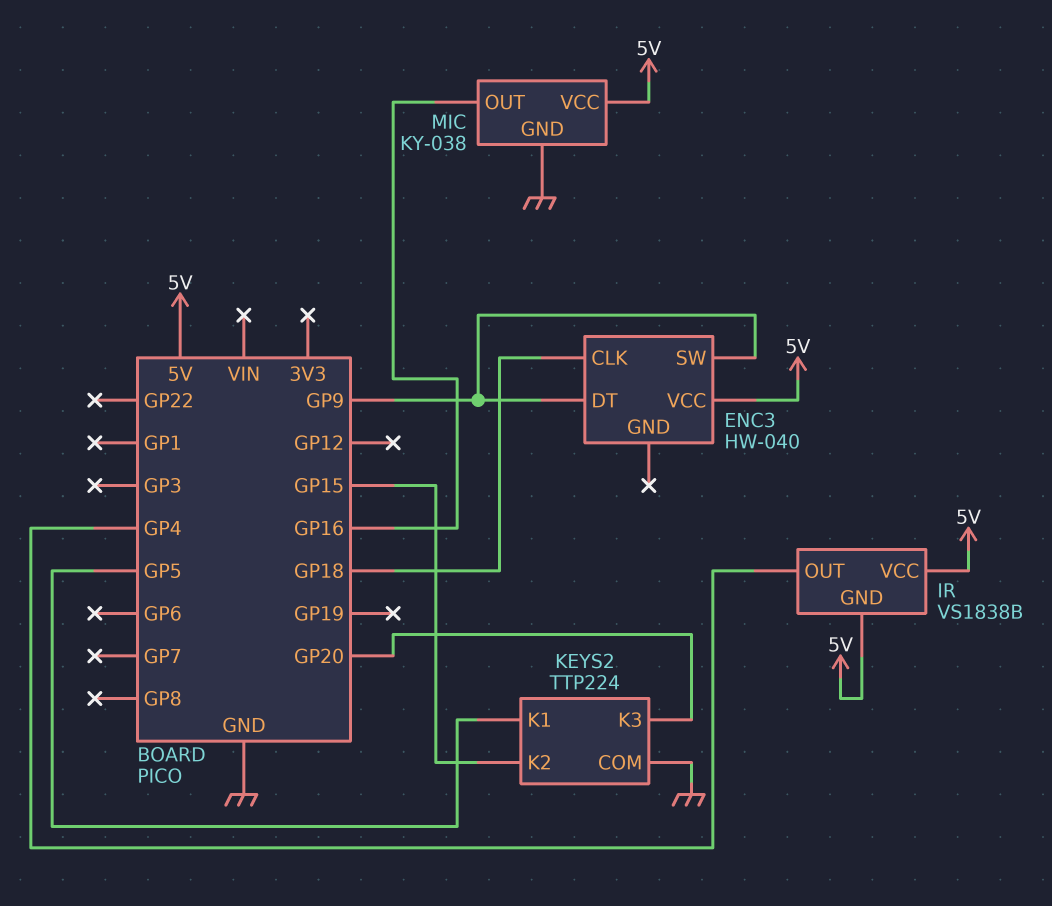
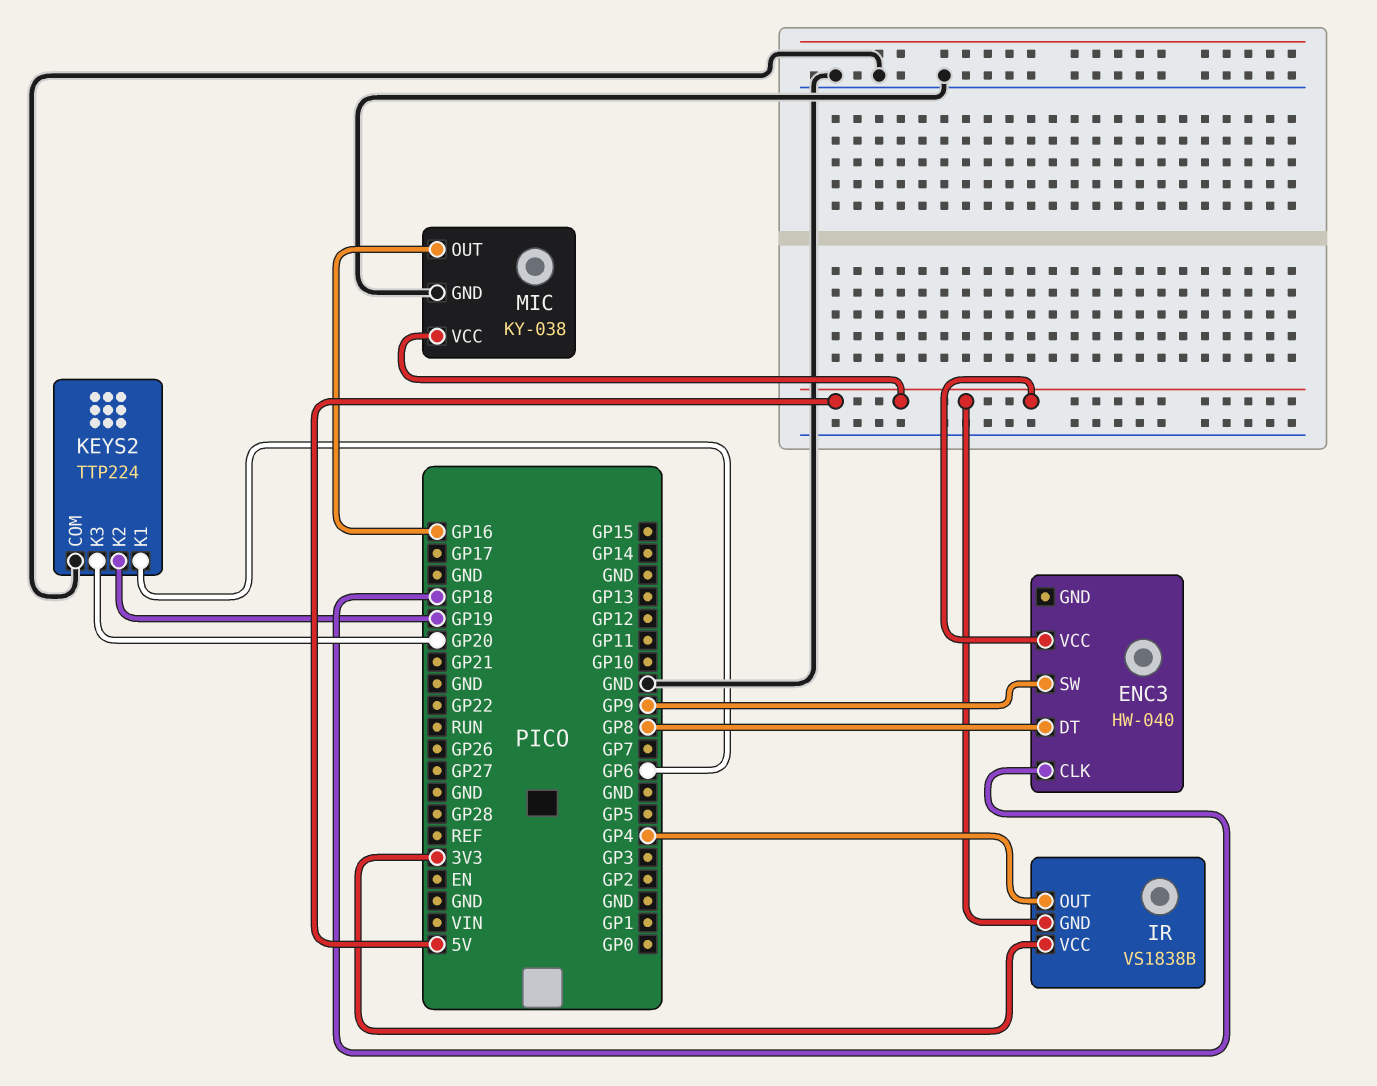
ENC3 pin DT: GP9 -> GP8
IR pin VCC: 5V -> 3V3
KEYS2 pin K1: GP5 -> GP6
KEYS2 pin K2: GP15 -> GP19

